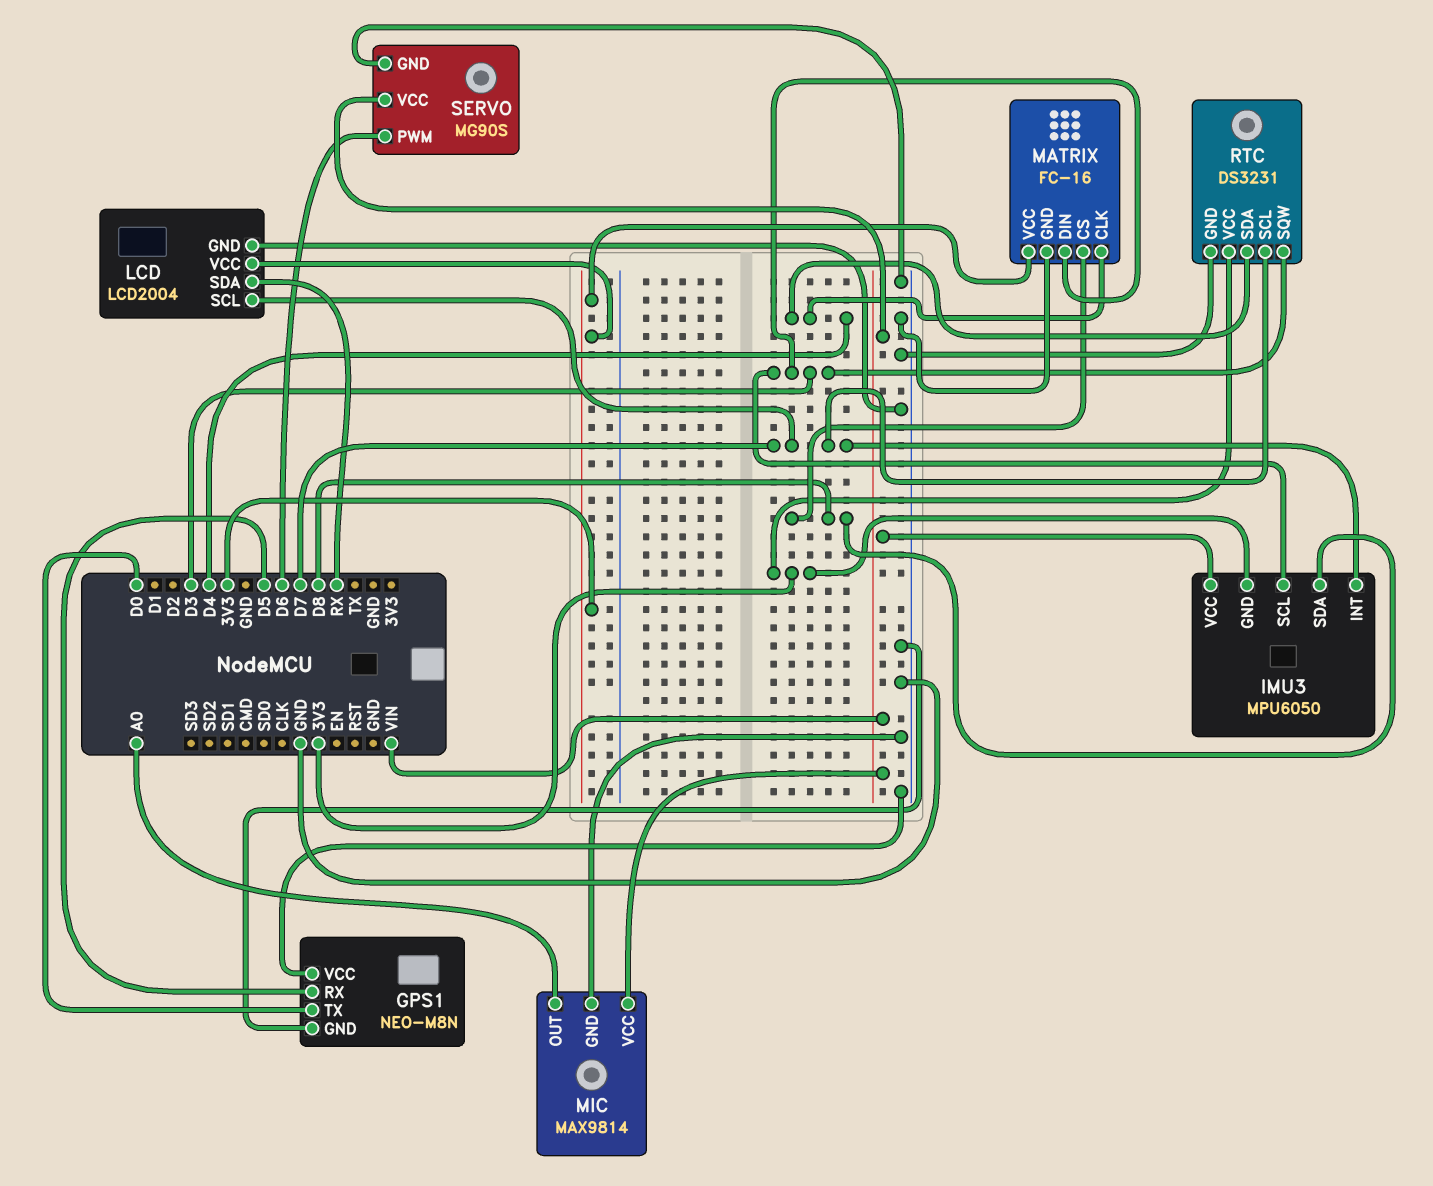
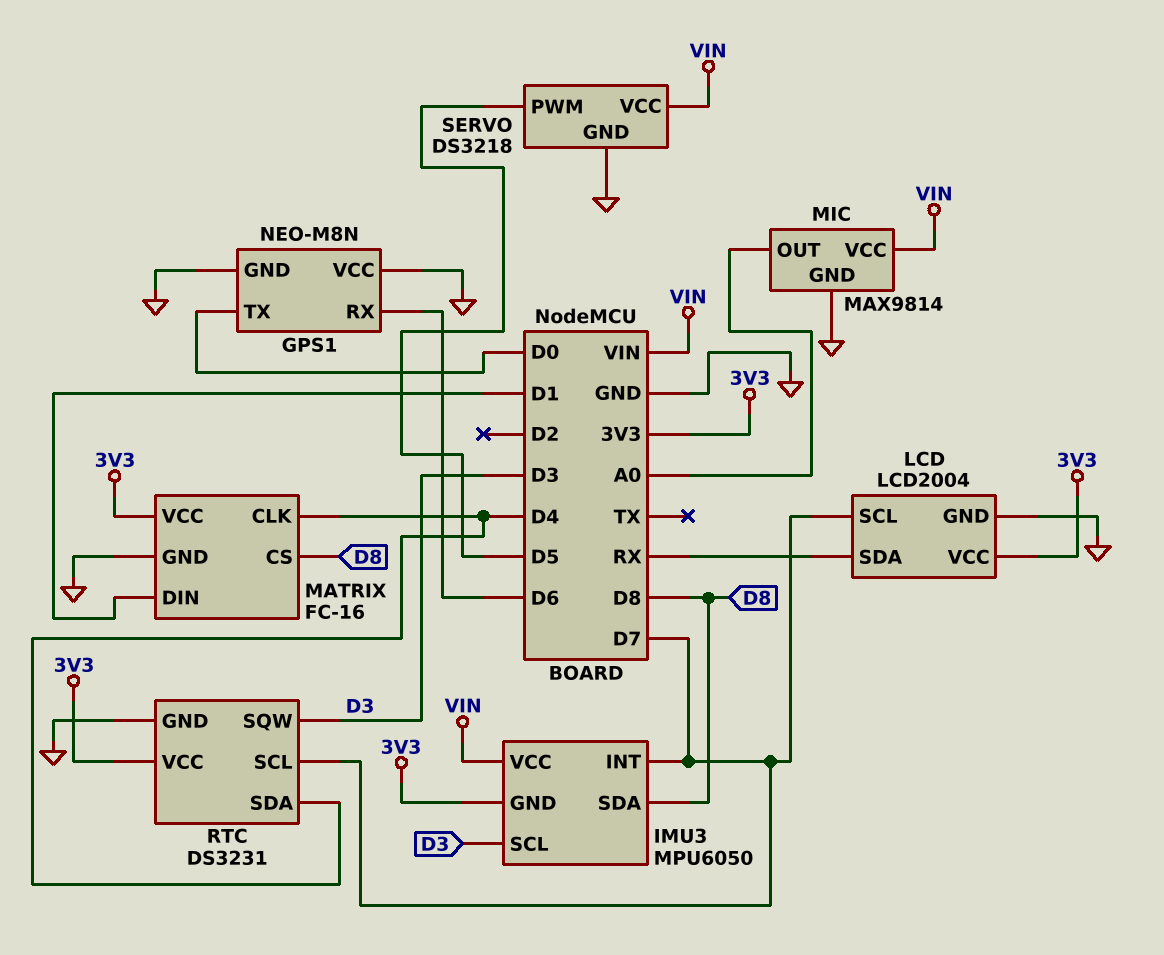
GPS1 pin RX: D5 -> D6
MATRIX pin DIN: D3 -> D1
SERVO: MG90S -> DS3218
SERVO pin PWM: D6 -> D5

